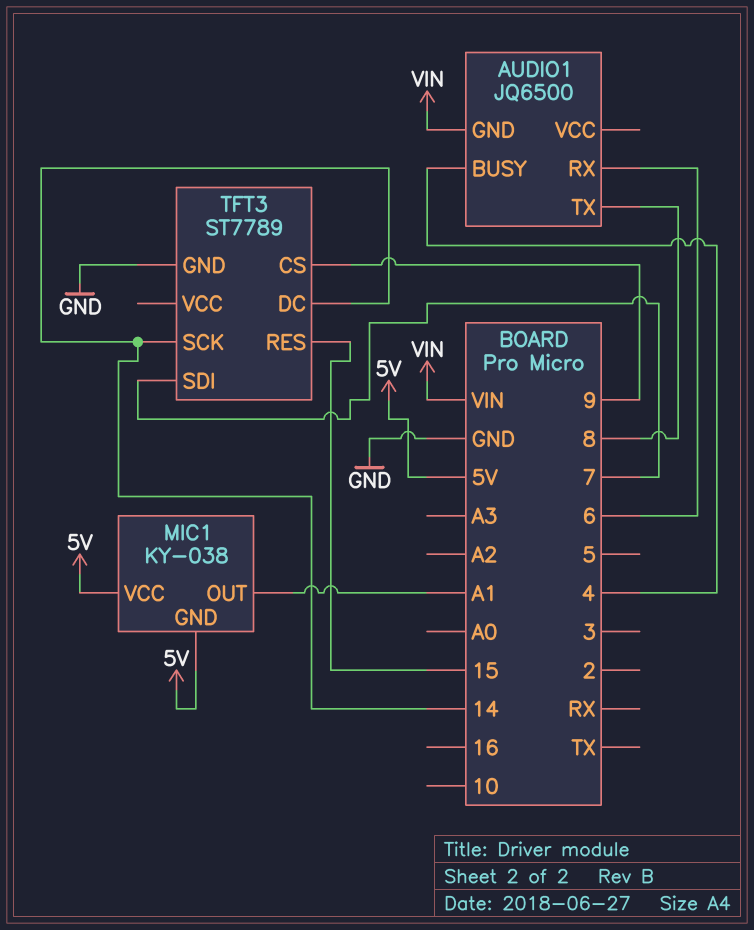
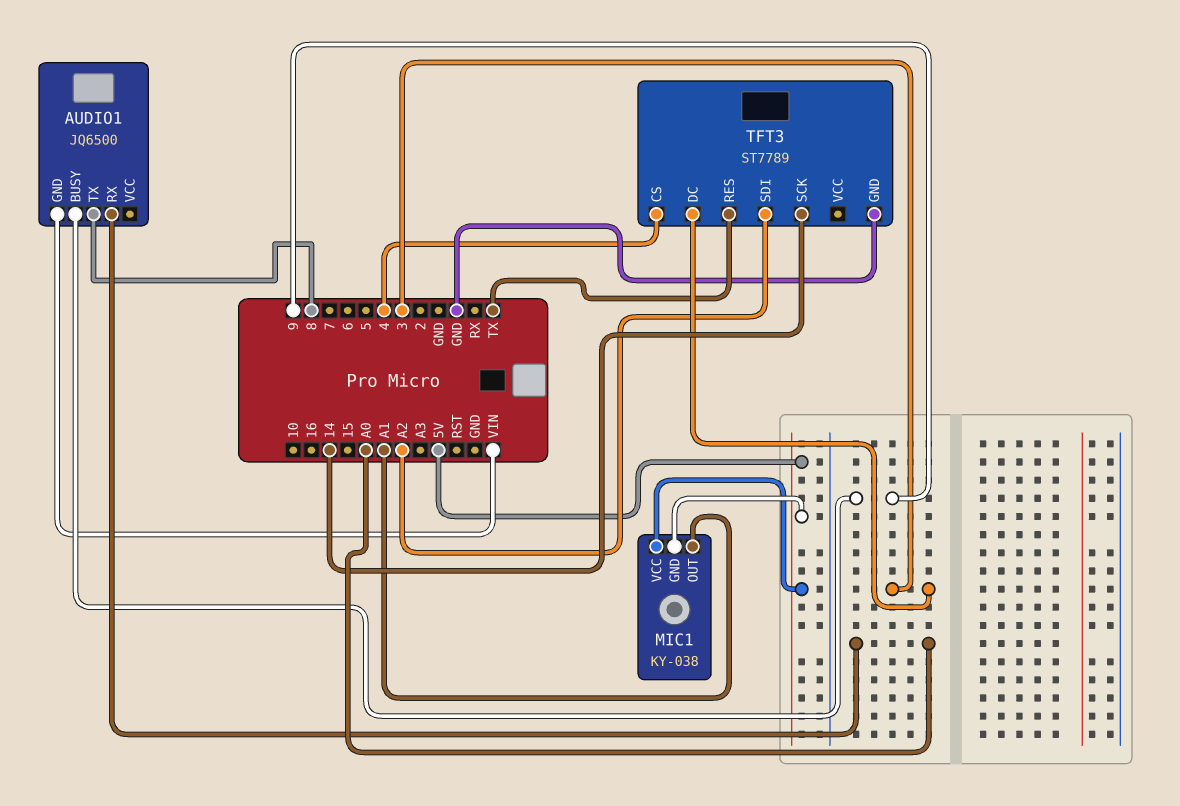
AUDIO1 pin BUSY: 4 -> 9
AUDIO1 pin RX: 6 -> A0
TFT3 pin CS: 9 -> 4
TFT3 pin DC: 14 -> 3
TFT3 pin RES: 15 -> TX
TFT3 pin SDI: 7 -> A2

